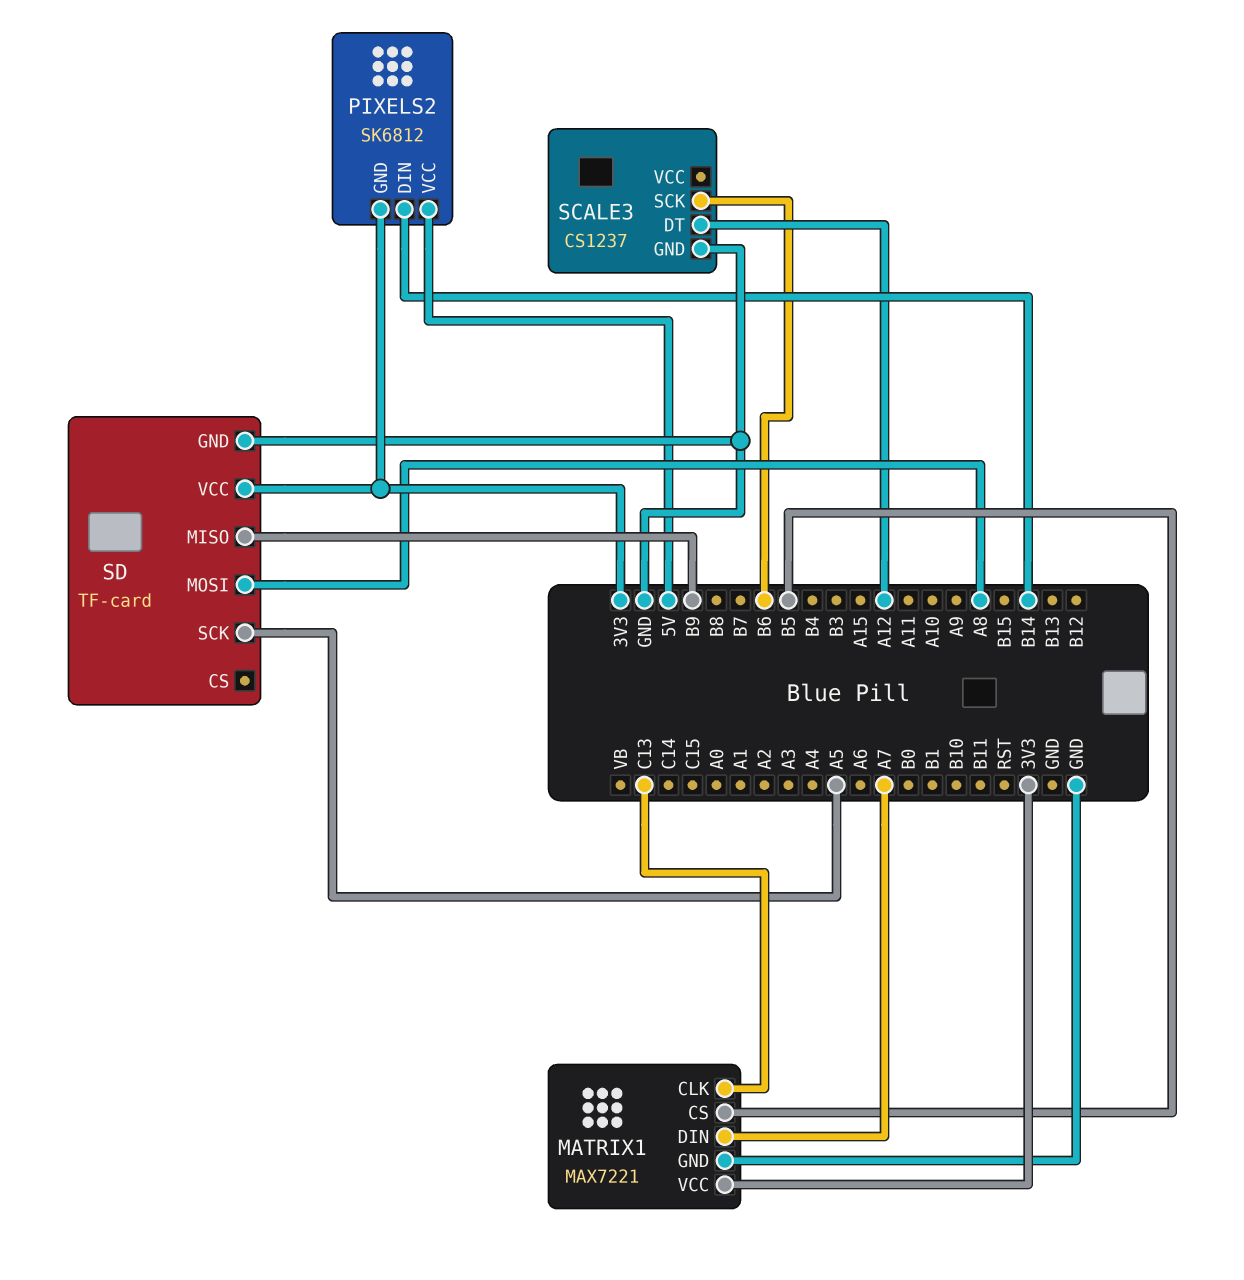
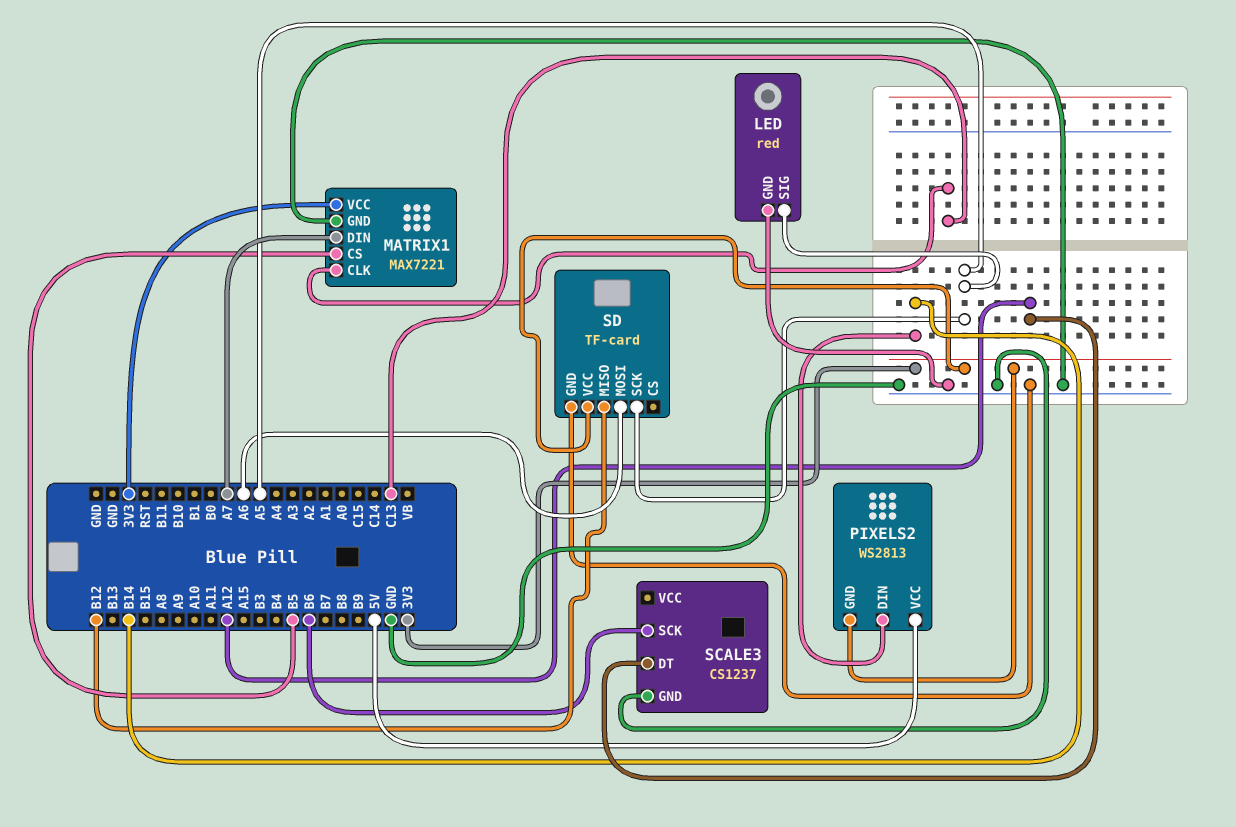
LED: none -> red
LED pin GND: none -> GND
LED pin SIG: none -> A5
PIXELS2: SK6812 -> WS2813
SD pin MISO: B9 -> B12
SD pin MOSI: A8 -> A6

